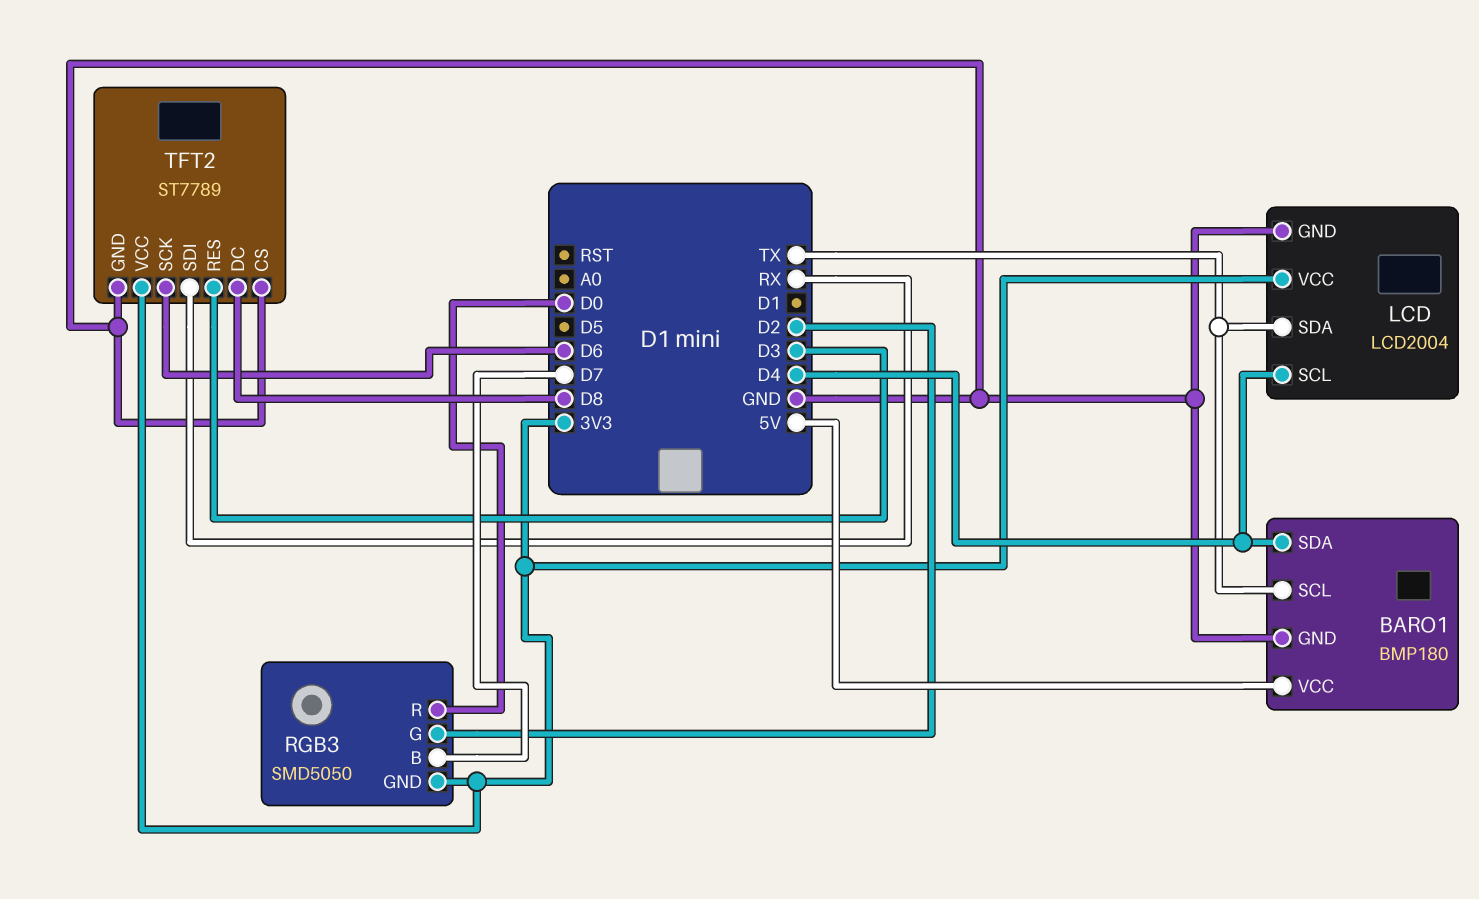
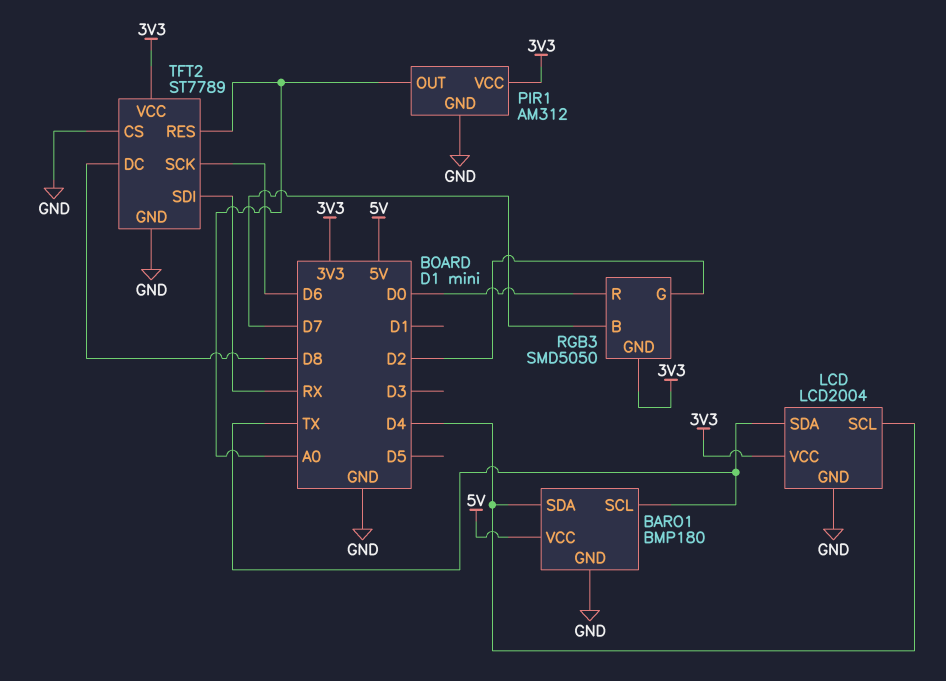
PIR1: none -> AM312
PIR1 pin GND: none -> GND
PIR1 pin OUT: none -> A0
PIR1 pin VCC: none -> 3V3
TFT2 pin RES: D3 -> A0

